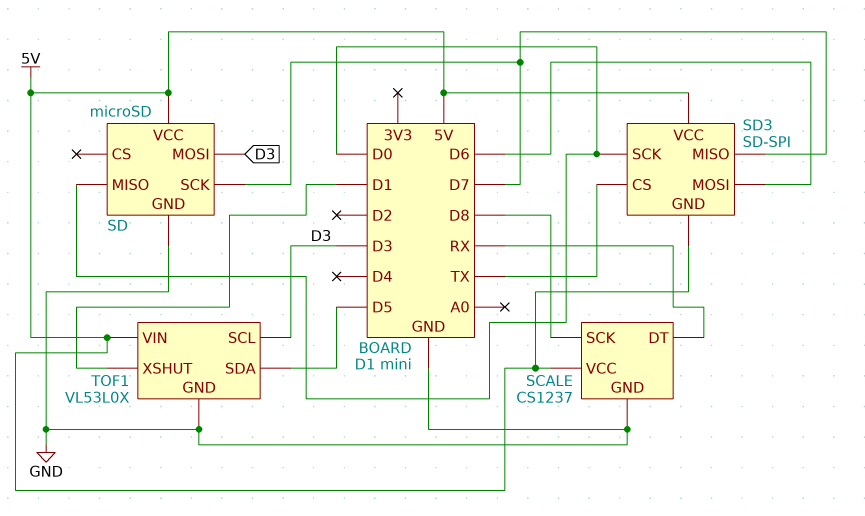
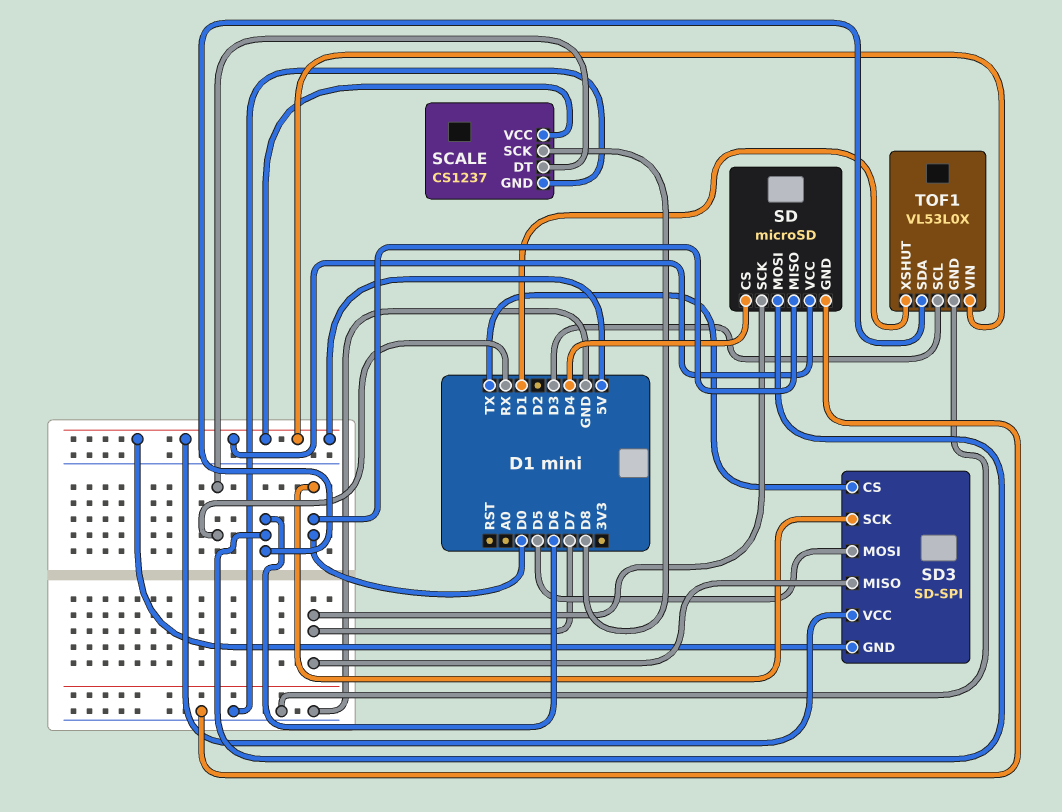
SD pin CS: none -> D4
SD pin MOSI: D3 -> D6
SD3 pin MOSI: D6 -> D5
TOF1 pin SDA: D5 -> D6

